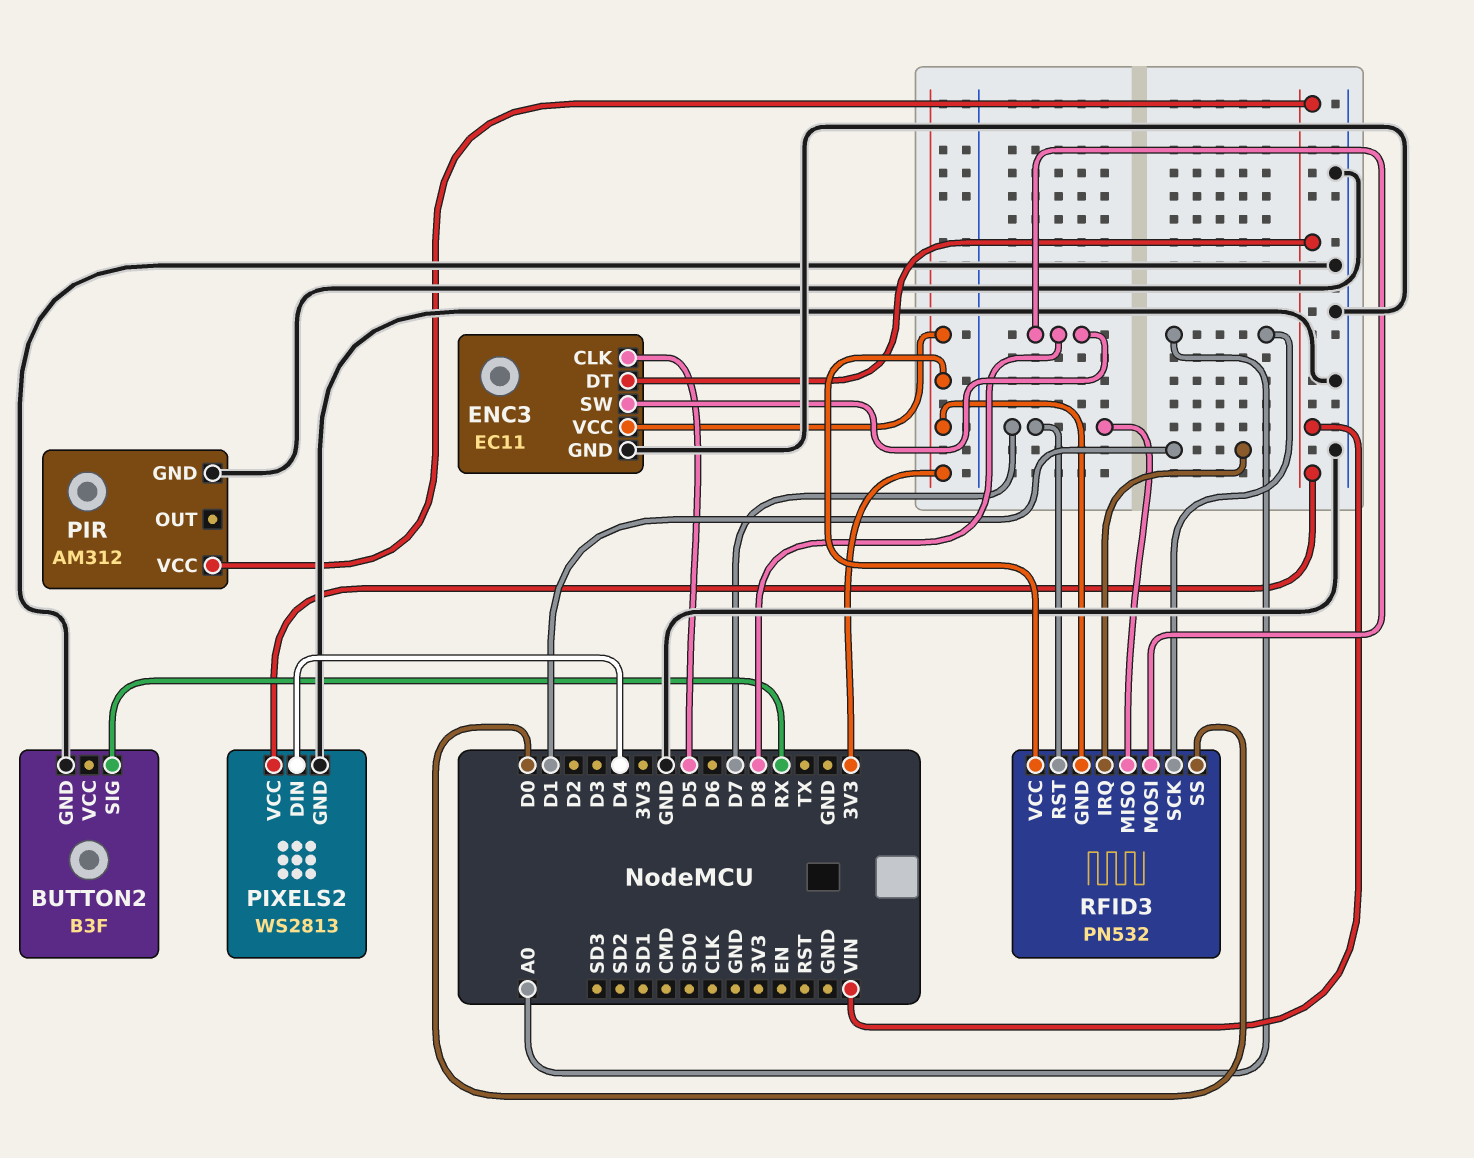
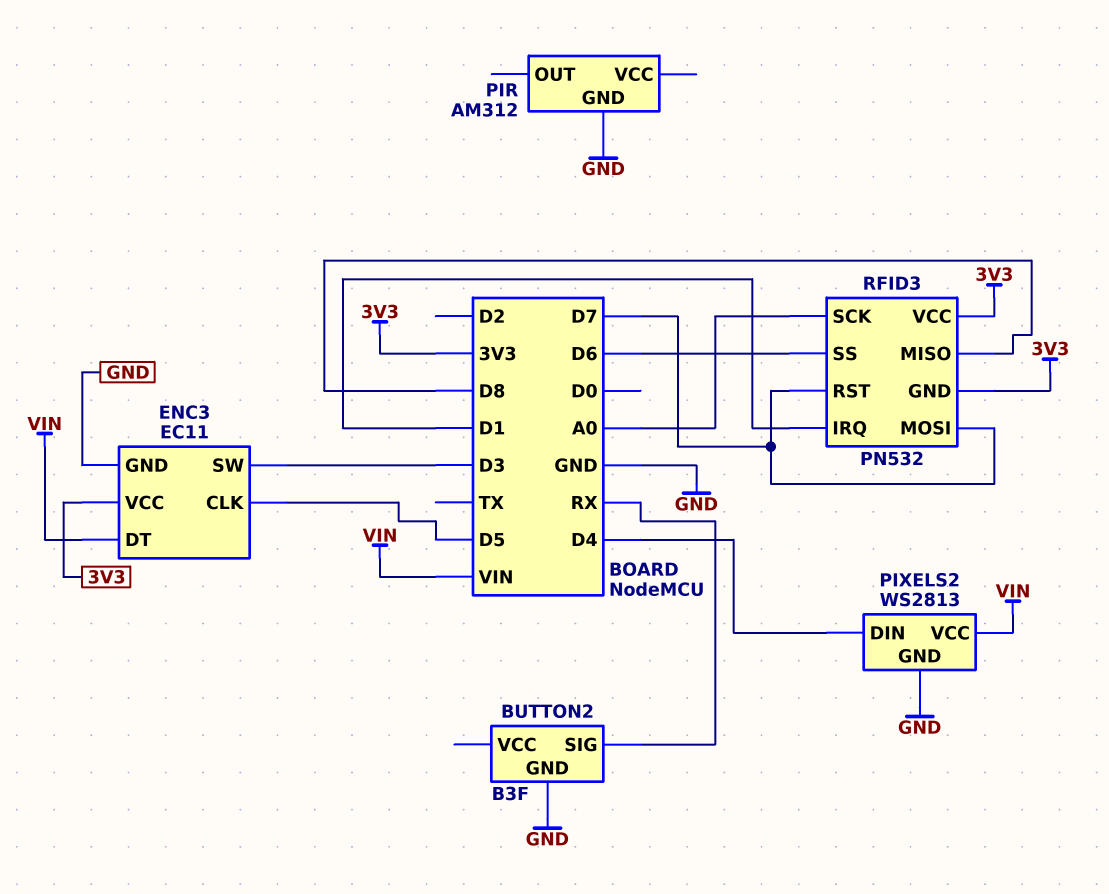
ENC3 pin SW: D8 -> D3
PIR pin VCC: VIN -> none
RFID3 pin MISO: D7 -> D8
RFID3 pin MOSI: D8 -> D7
RFID3 pin SS: D0 -> D6

